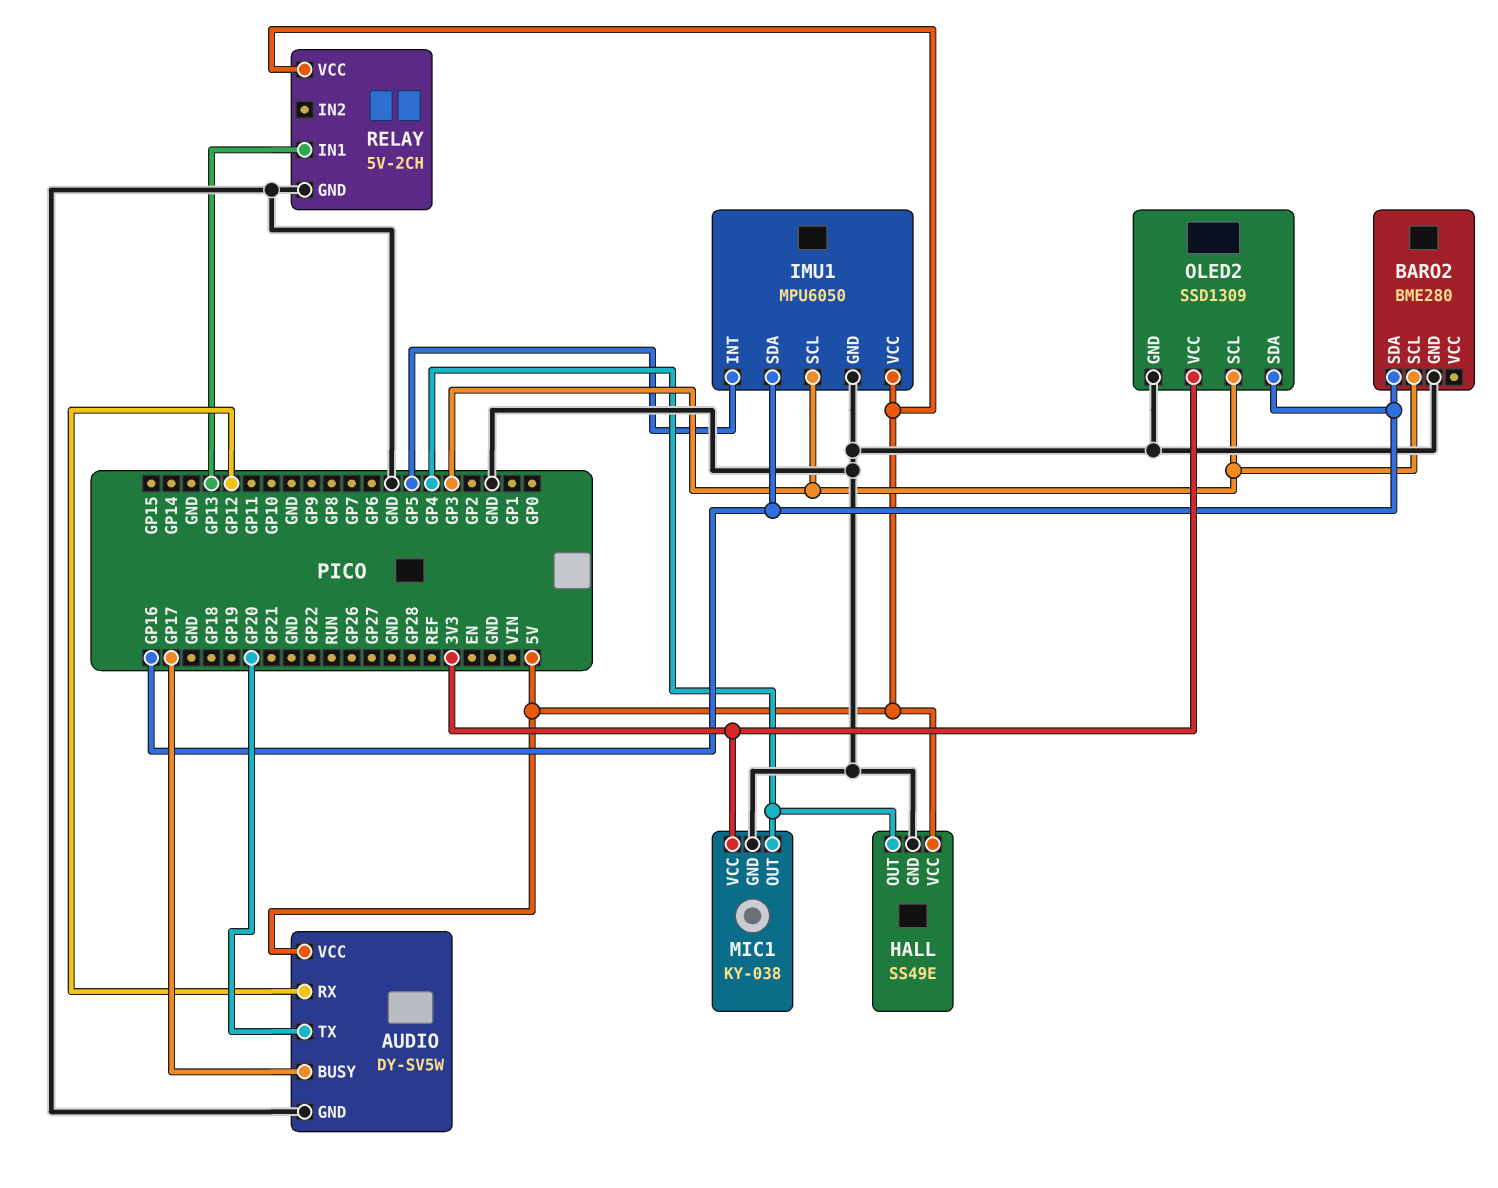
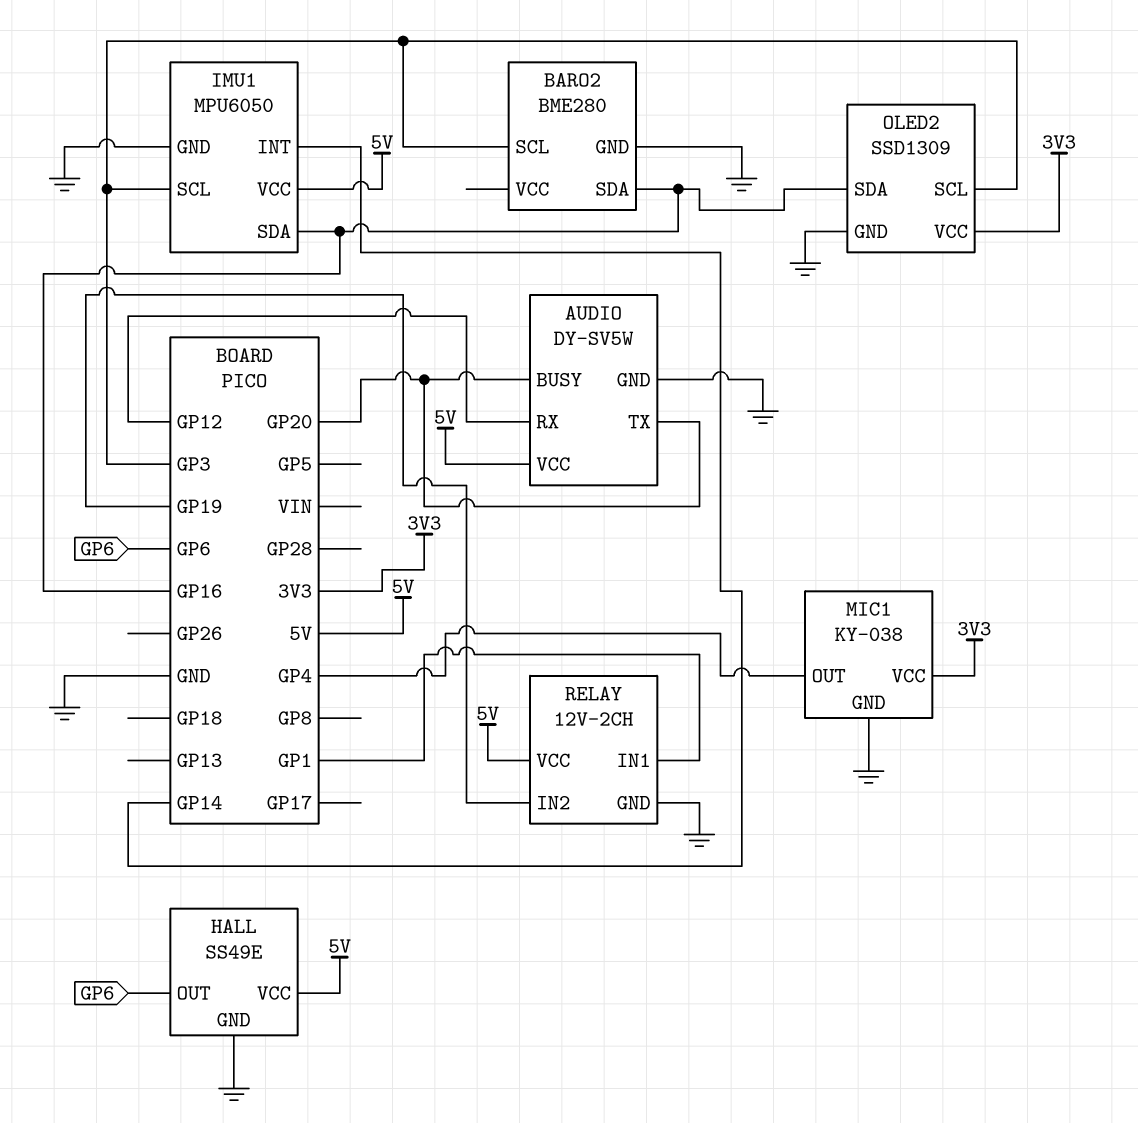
AUDIO pin BUSY: GP17 -> GP20
HALL pin OUT: GP4 -> GP6
IMU1 pin INT: GP5 -> GP14
RELAY: 5V-2CH -> 12V-2CH
RELAY pin IN1: GP13 -> GP1
RELAY pin IN2: none -> GP19

